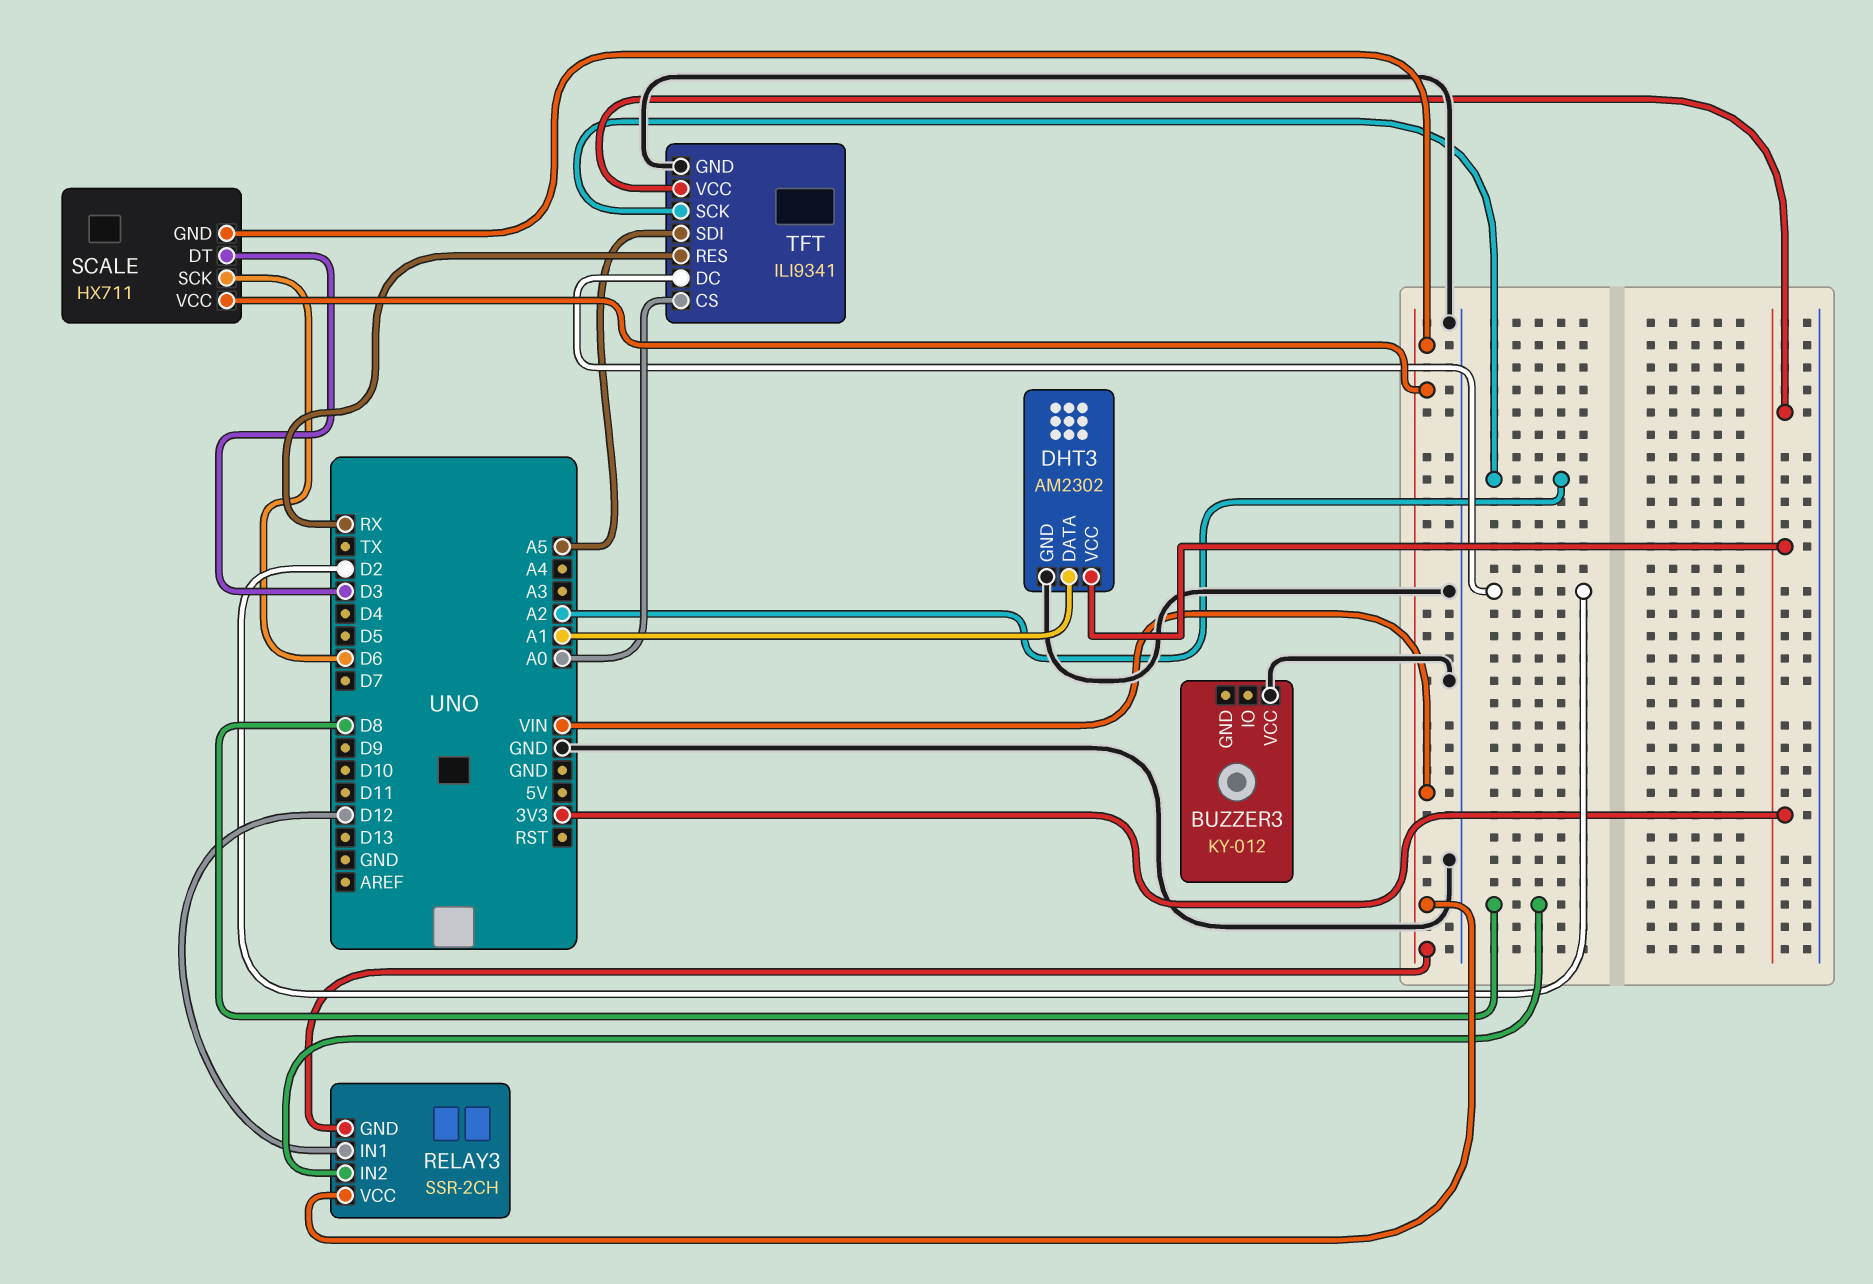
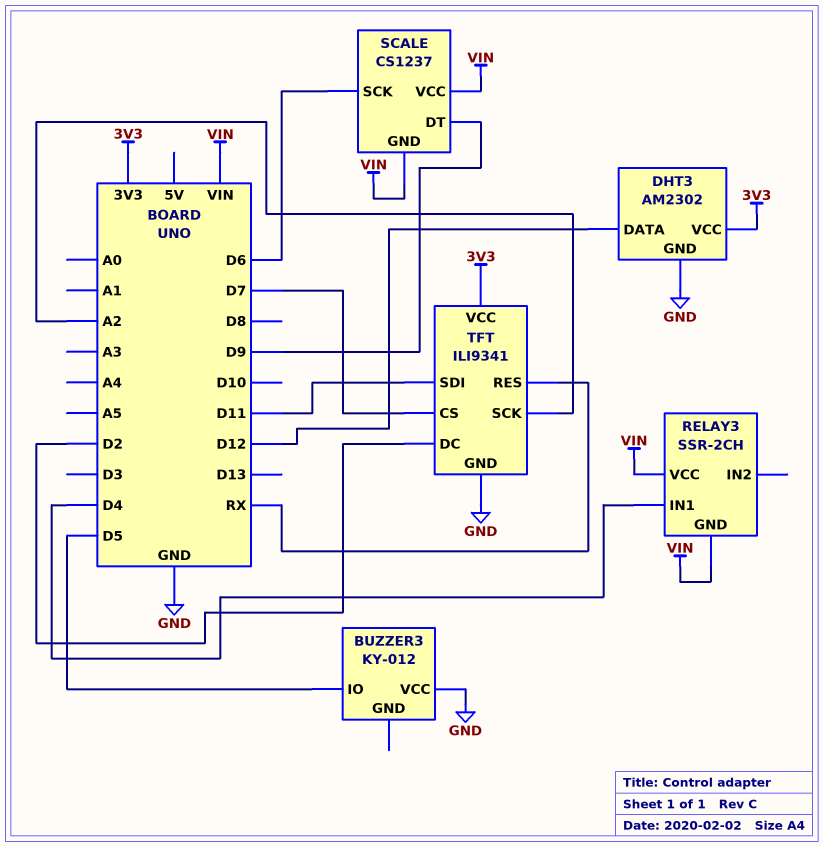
BUZZER3 pin IO: none -> D5
DHT3 pin DATA: A1 -> D12
RELAY3 pin IN1: D12 -> D4
RELAY3 pin IN2: D8 -> none
SCALE: HX711 -> CS1237
SCALE pin DT: D3 -> D9
TFT pin CS: A0 -> D7
TFT pin SDI: A5 -> D11

